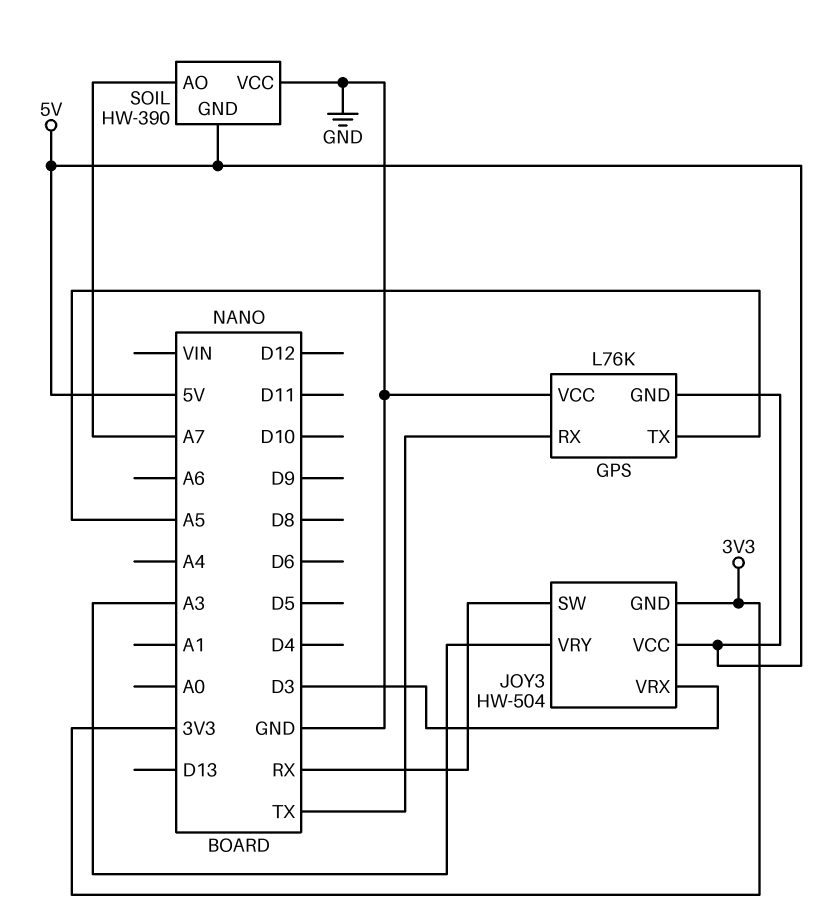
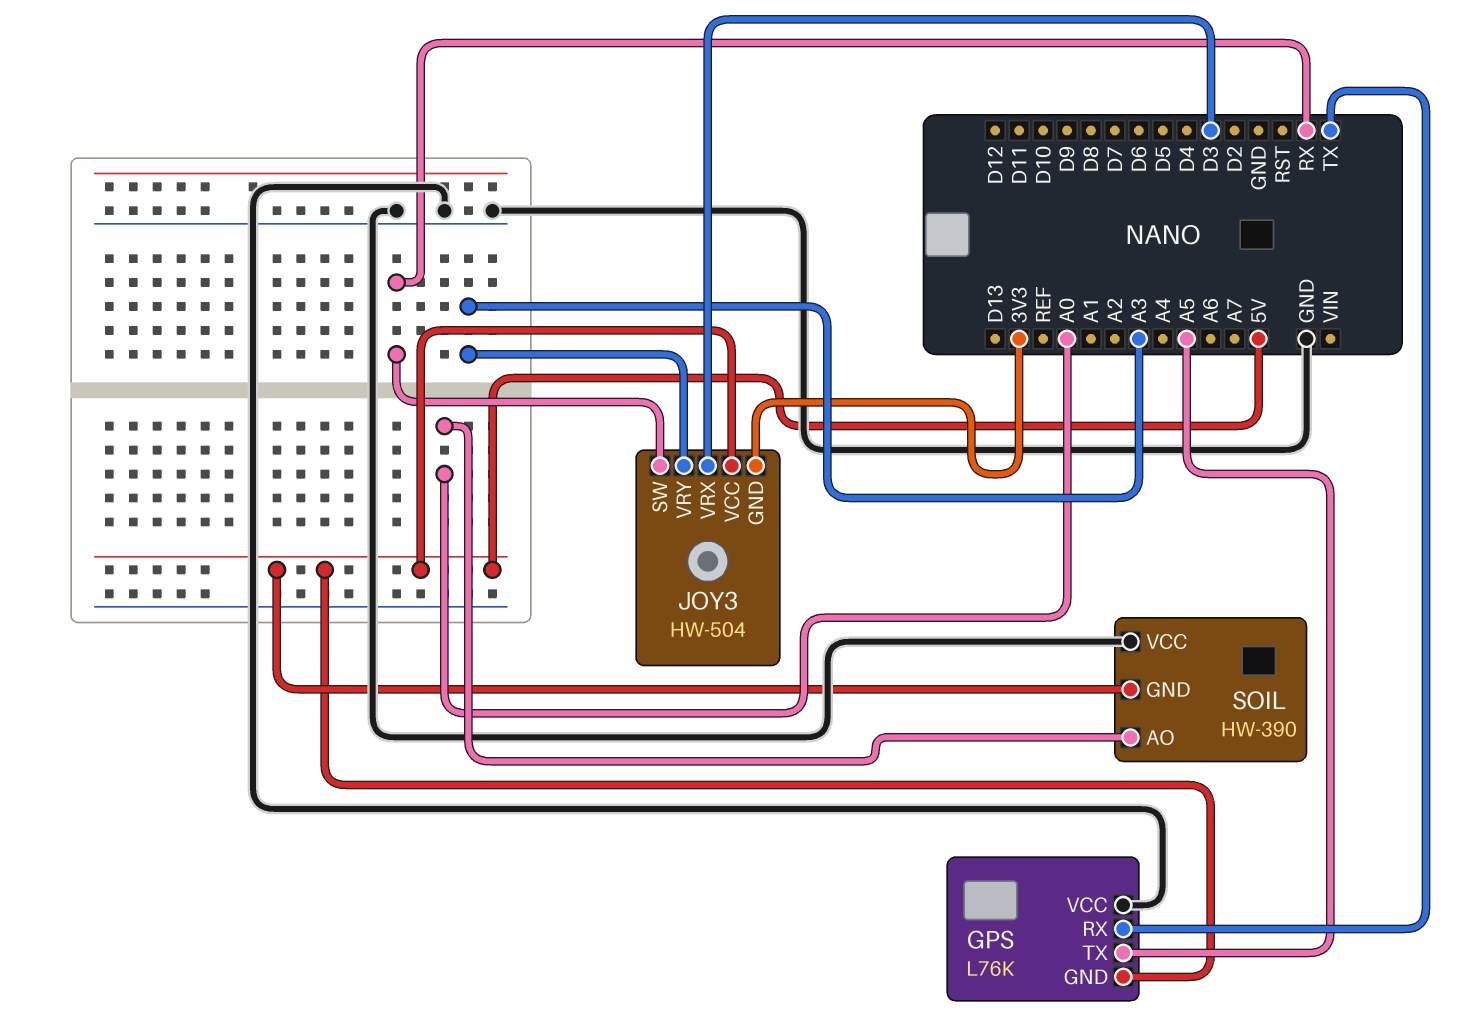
SOIL pin AO: A7 -> A0

